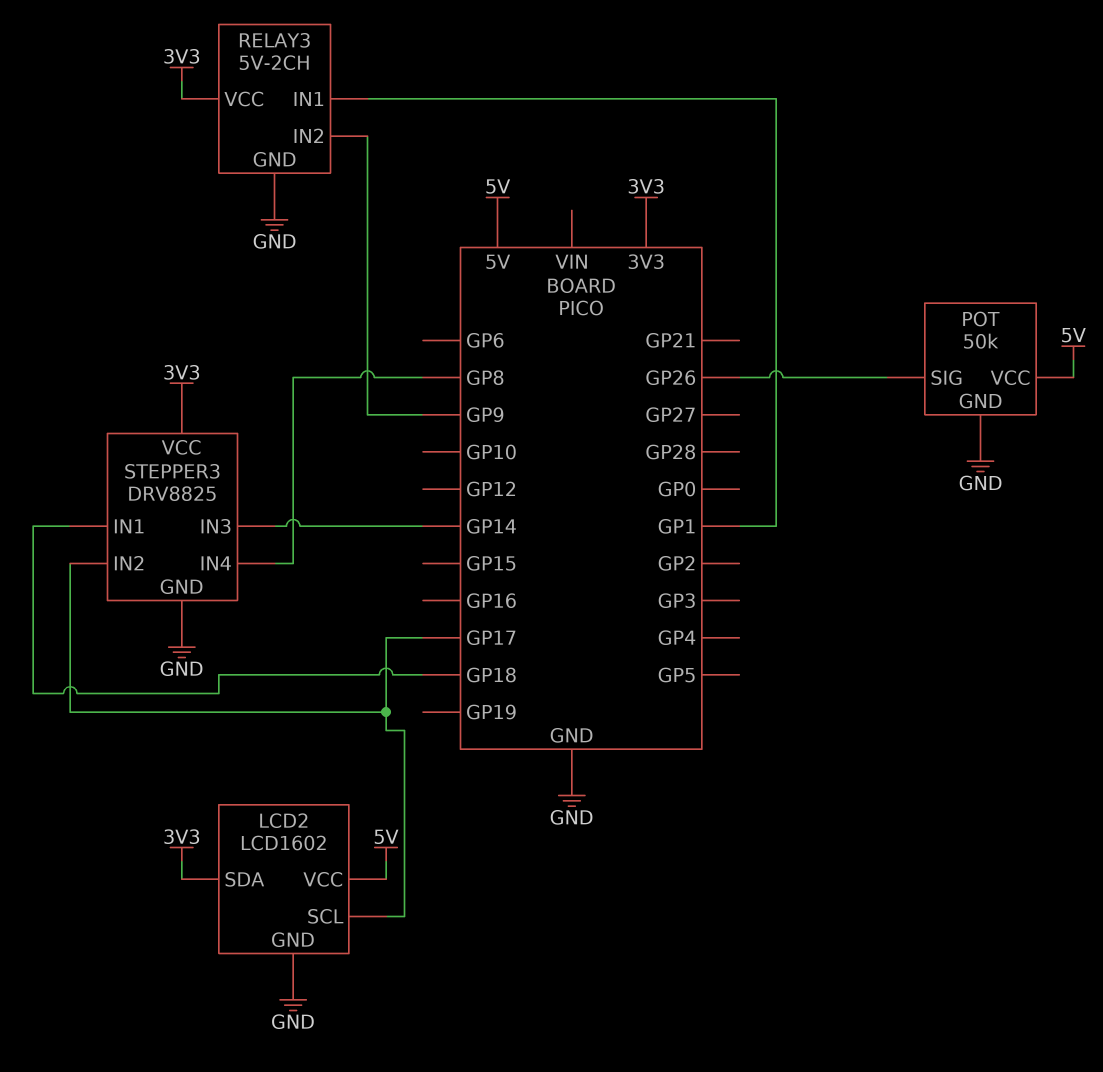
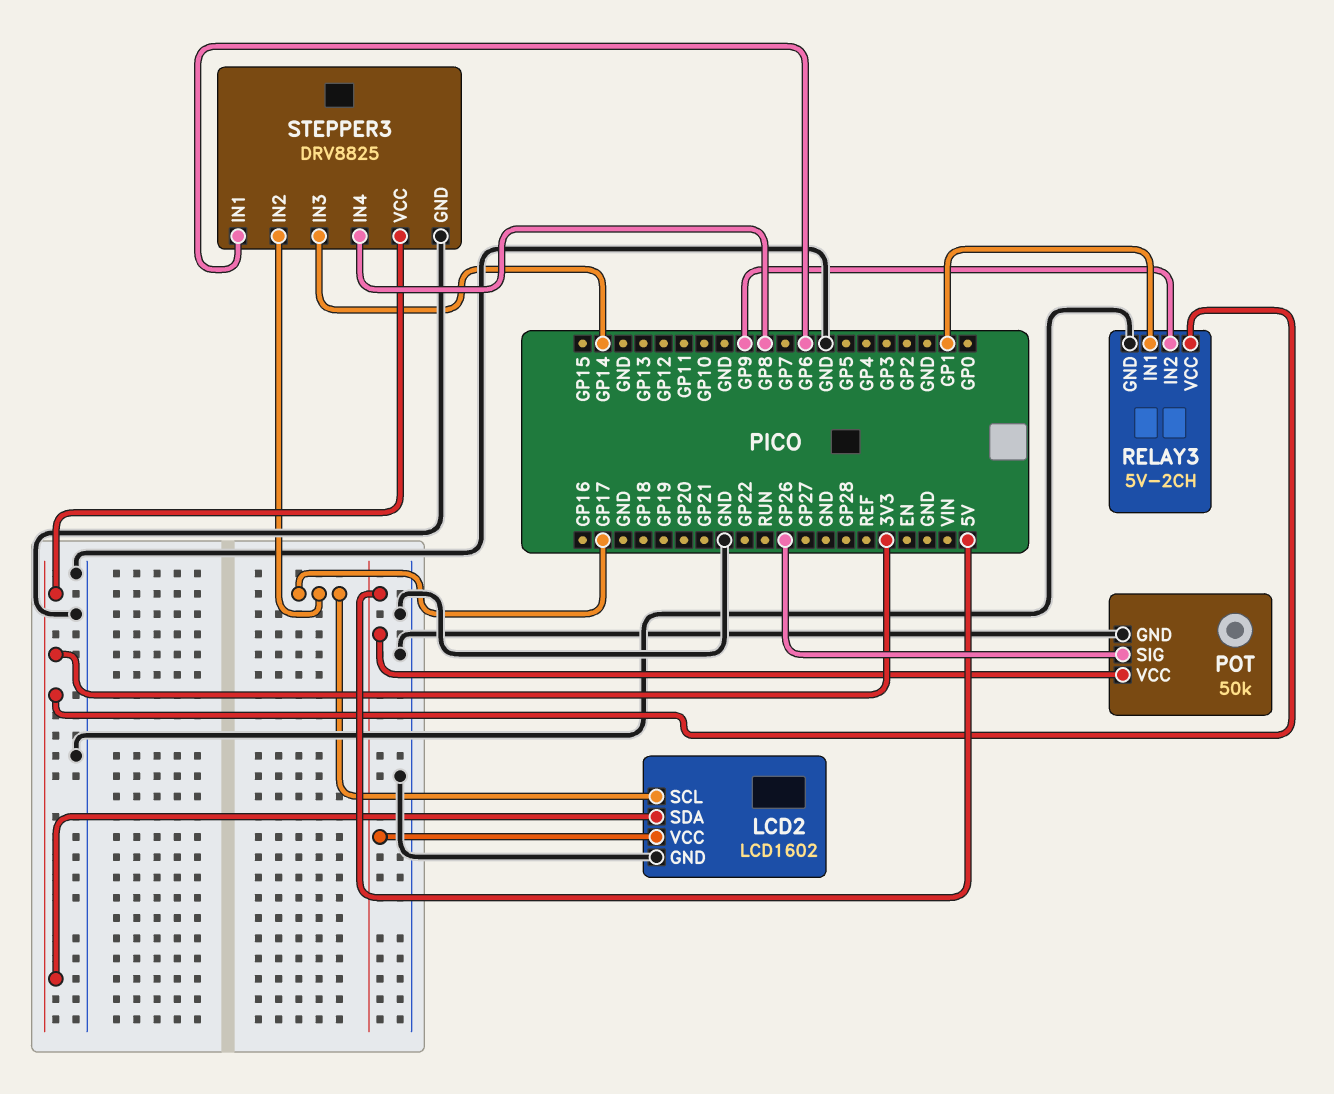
STEPPER3 pin IN1: GP18 -> GP6

